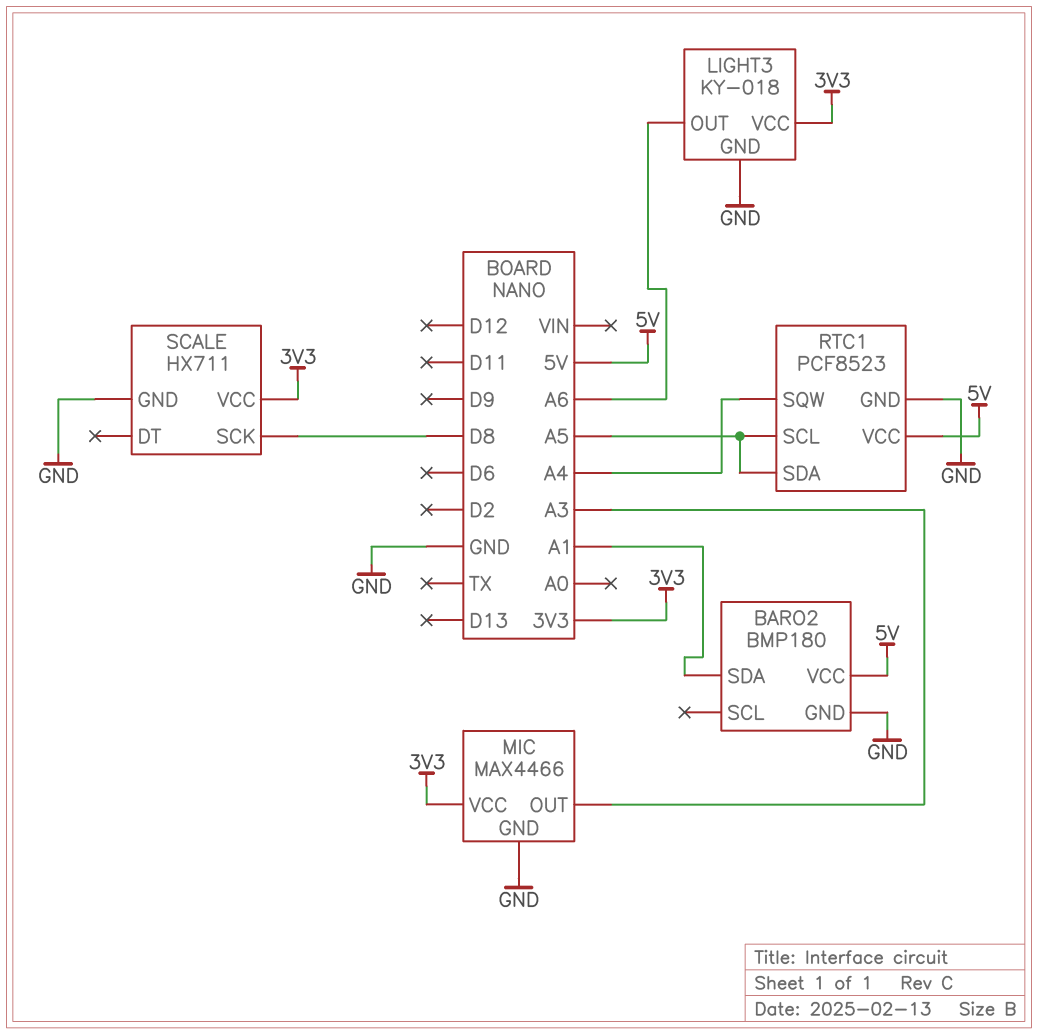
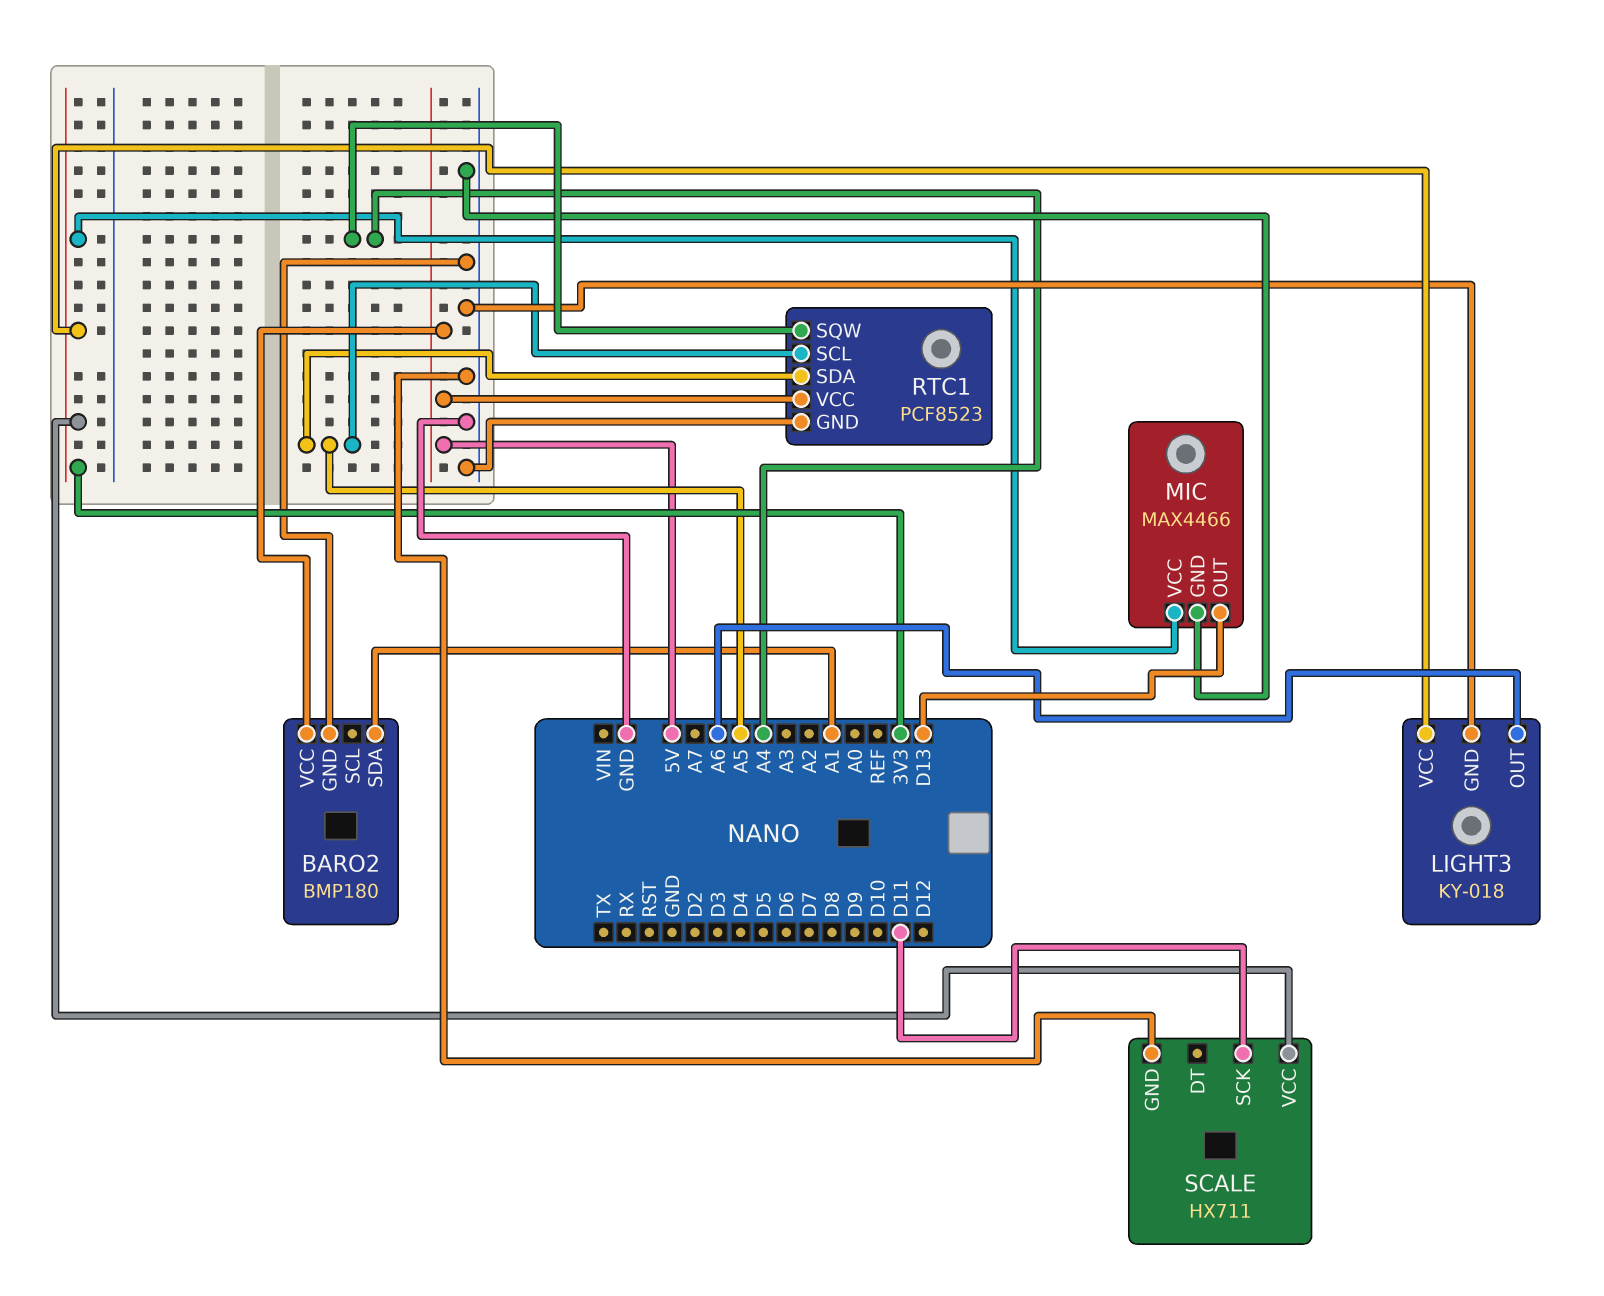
MIC pin OUT: A3 -> D13
SCALE pin SCK: D8 -> D11

